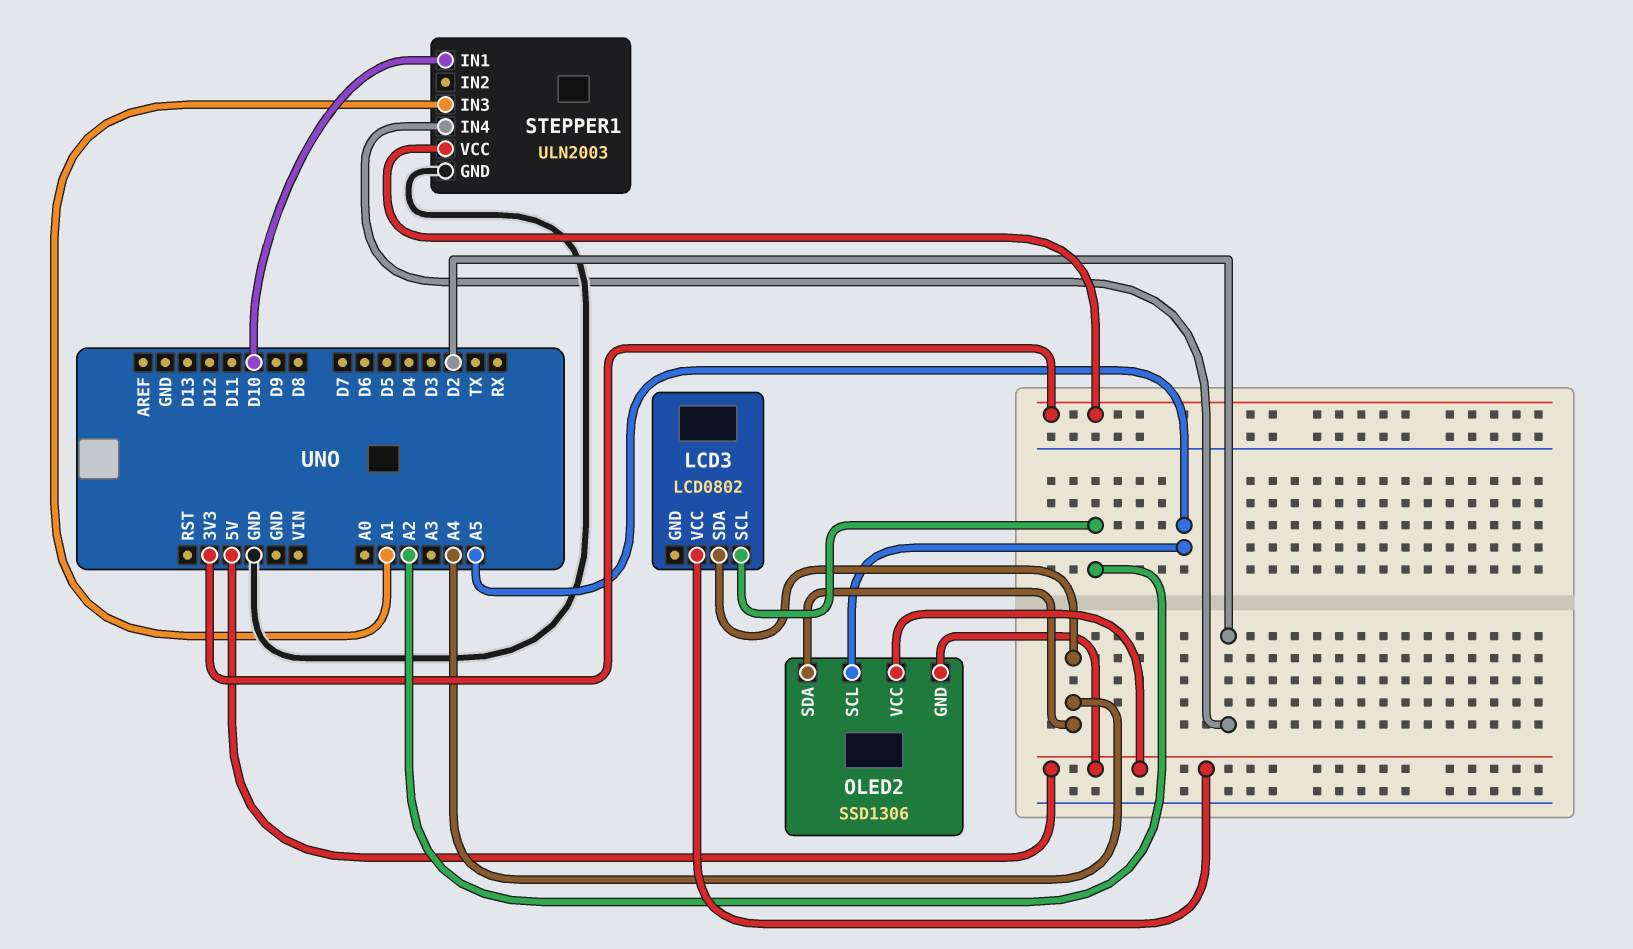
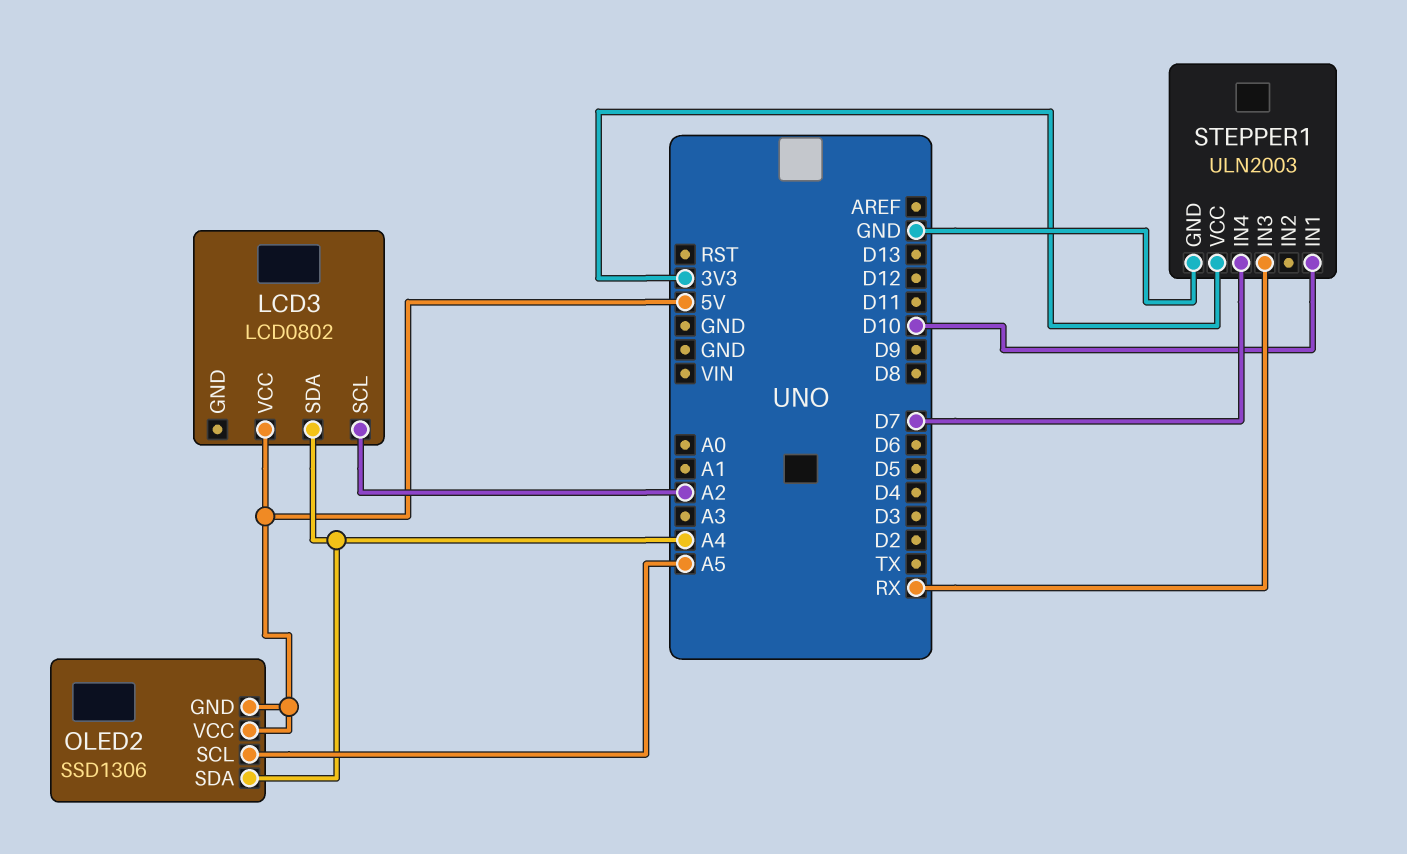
STEPPER1 pin IN3: A1 -> RX
STEPPER1 pin IN4: D2 -> D7

